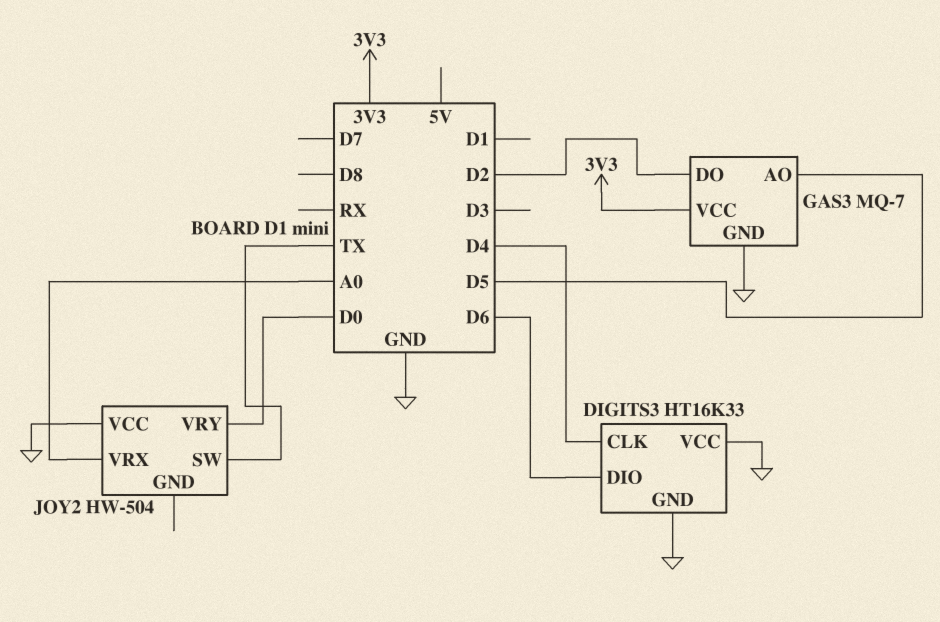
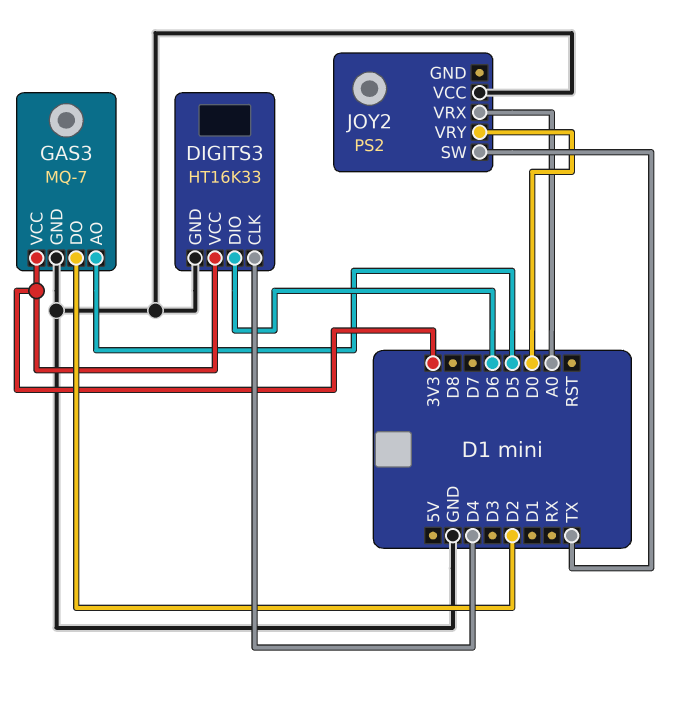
DIGITS3 pin VCC: GND -> 3V3
JOY2: HW-504 -> PS2

